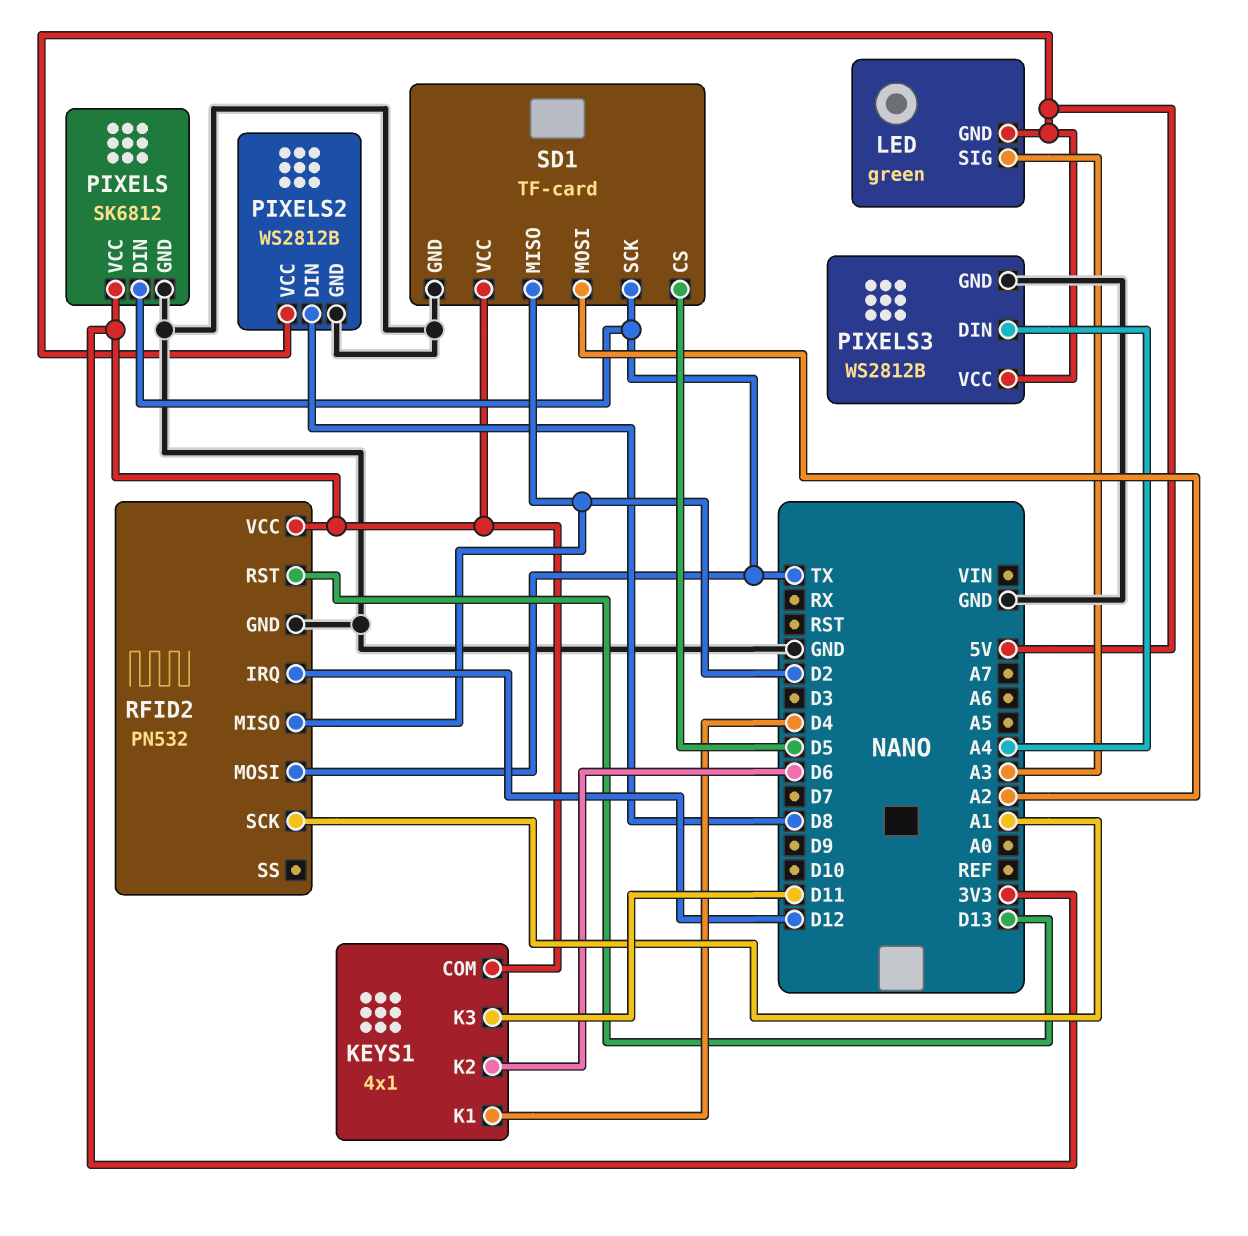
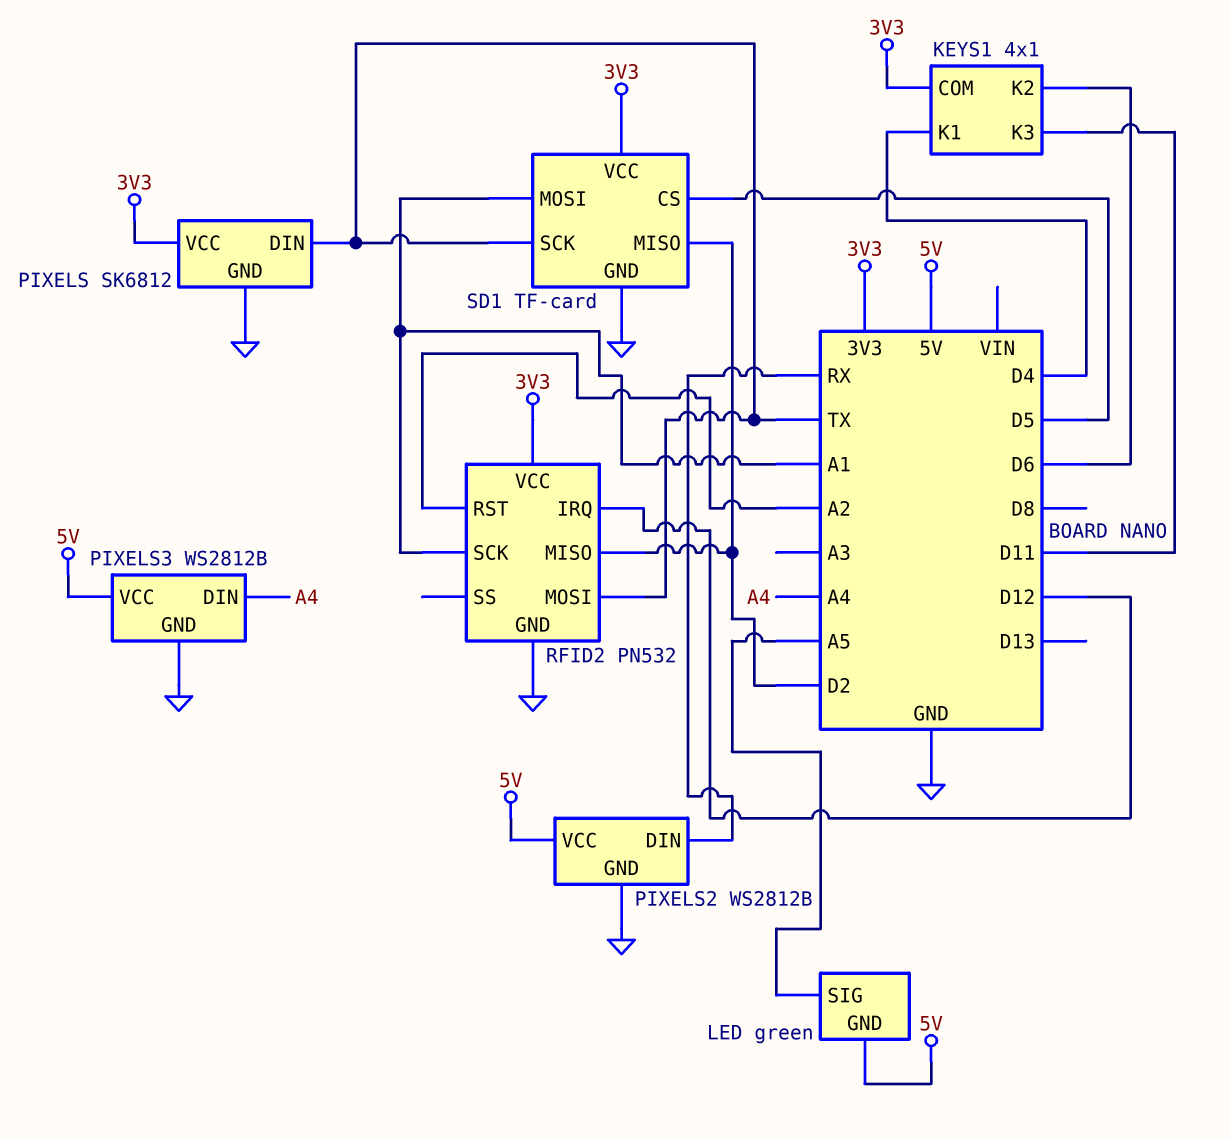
LED pin SIG: A3 -> A5
PIXELS2 pin DIN: D8 -> RX
RFID2 pin RST: D13 -> A2
SD1 pin MOSI: A2 -> A1

